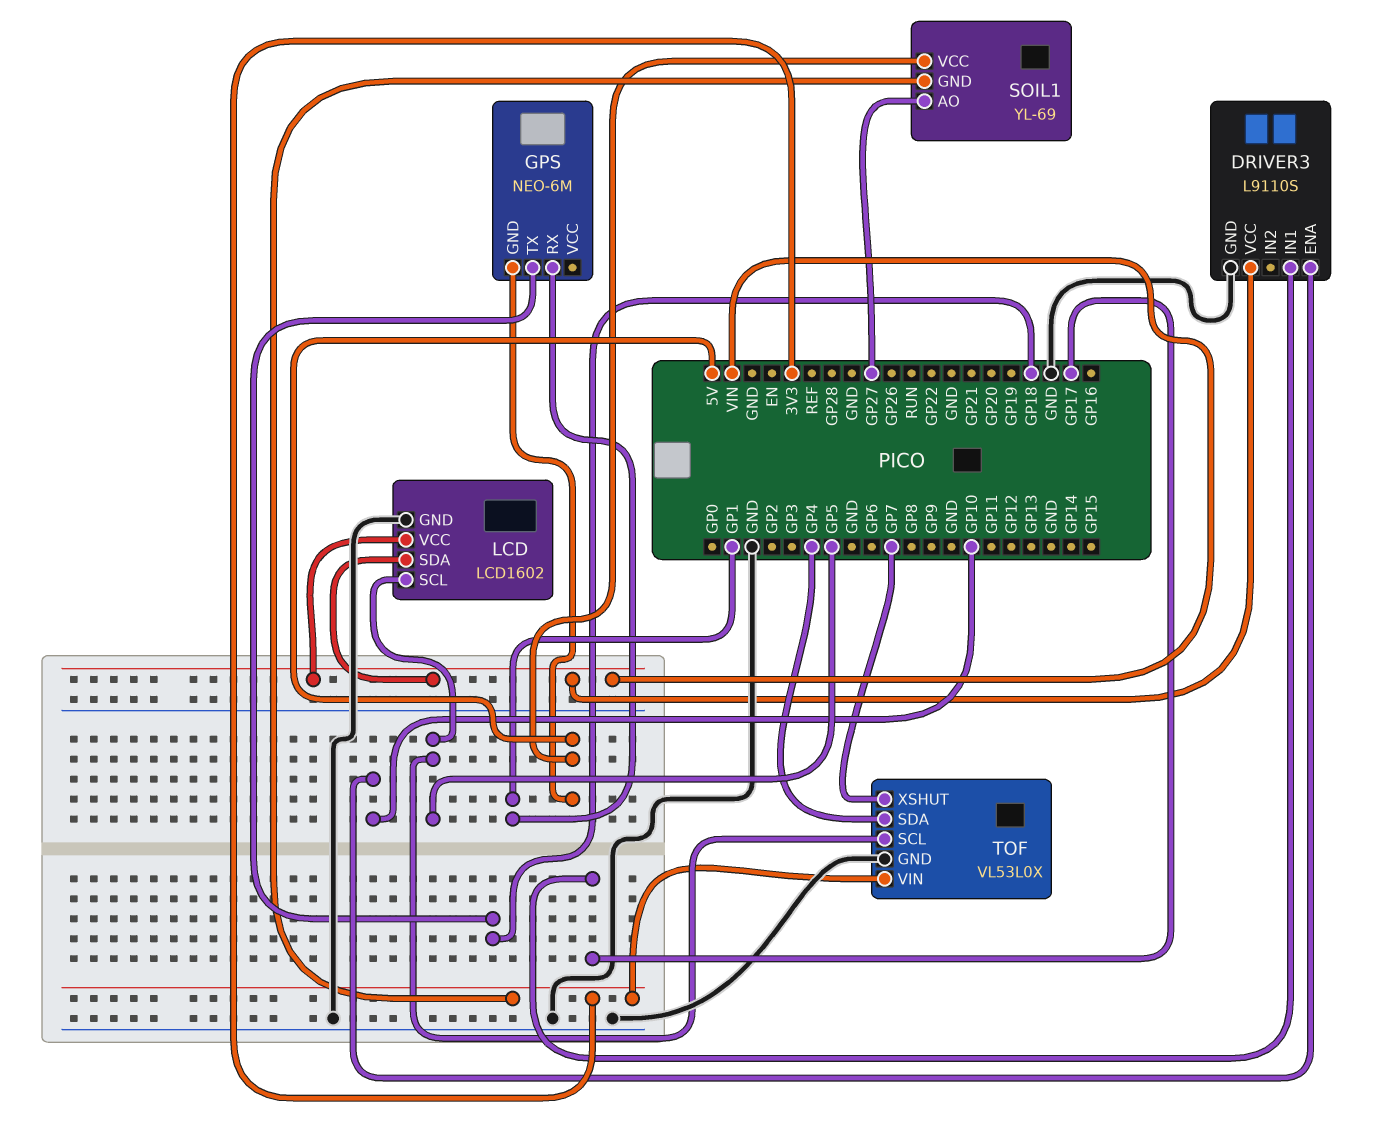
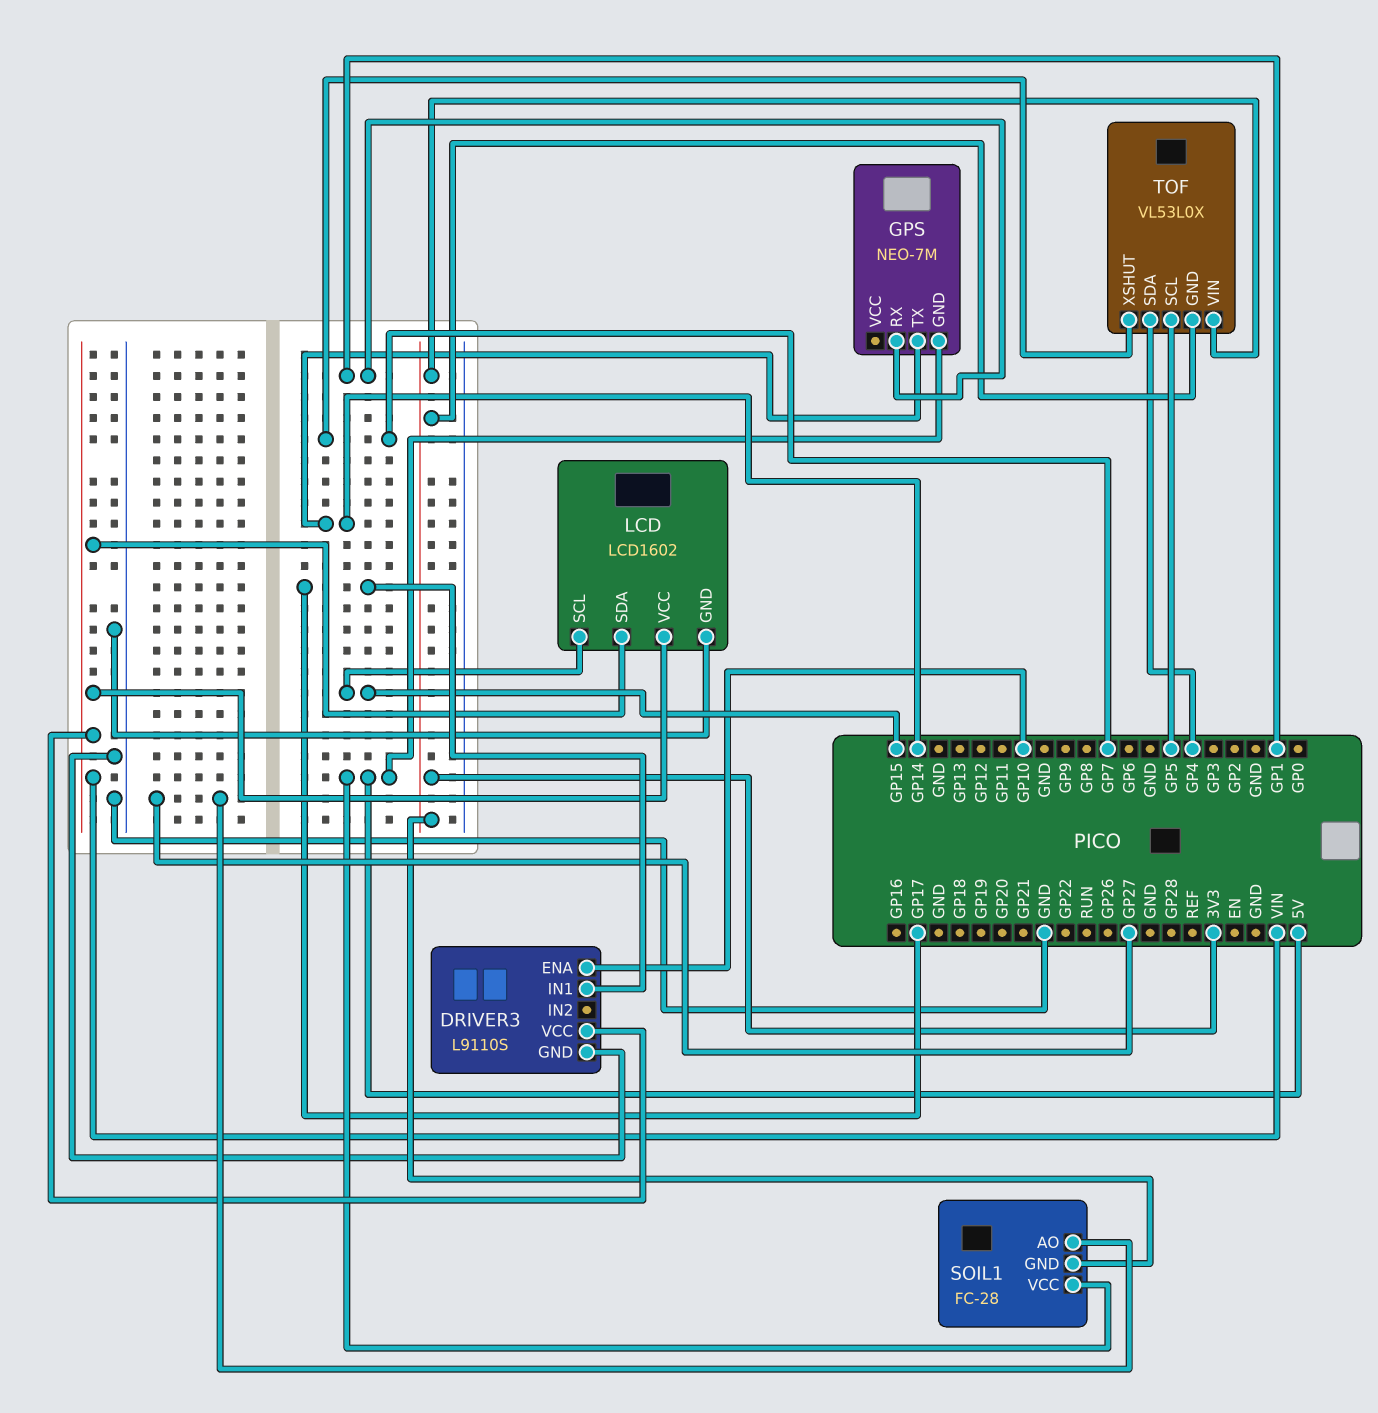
GPS: NEO-6M -> NEO-7M
GPS pin TX: GP18 -> GP14
LCD pin SCL: GP5 -> GP15
SOIL1: YL-69 -> FC-28
TOF pin GND: GND -> 3V3

